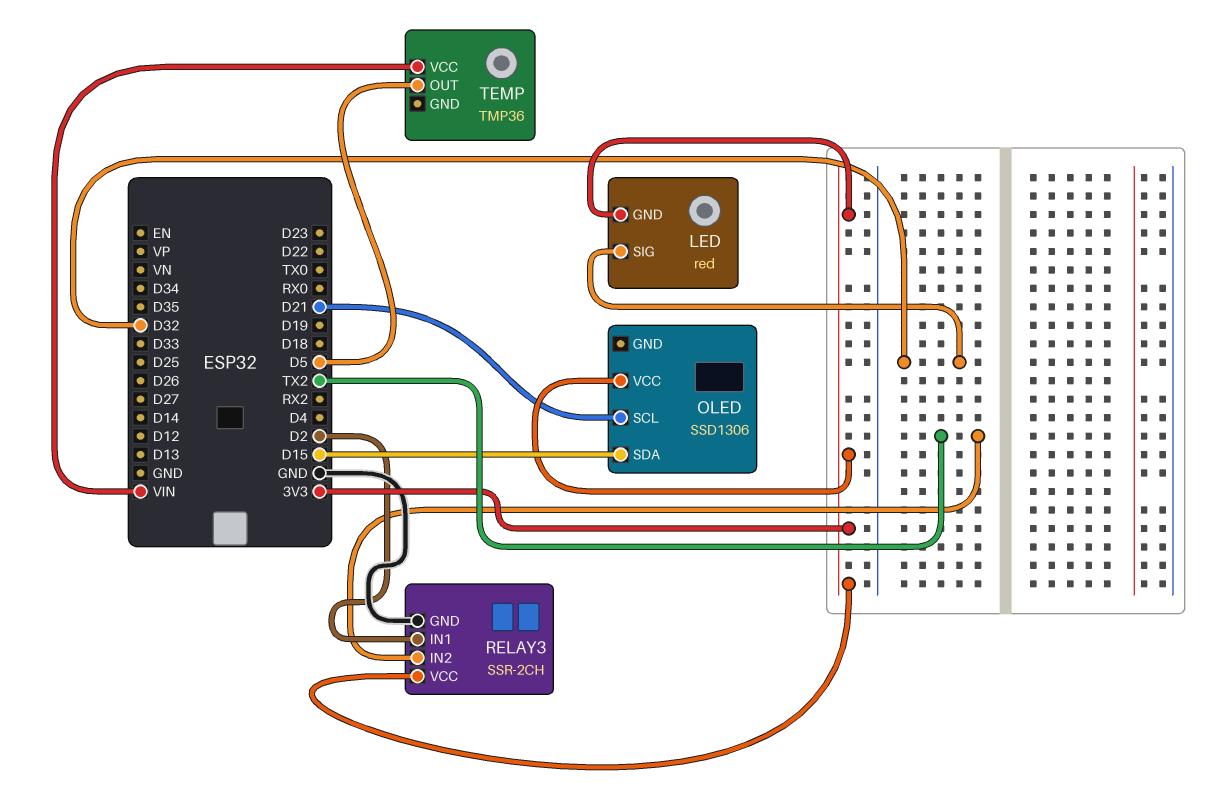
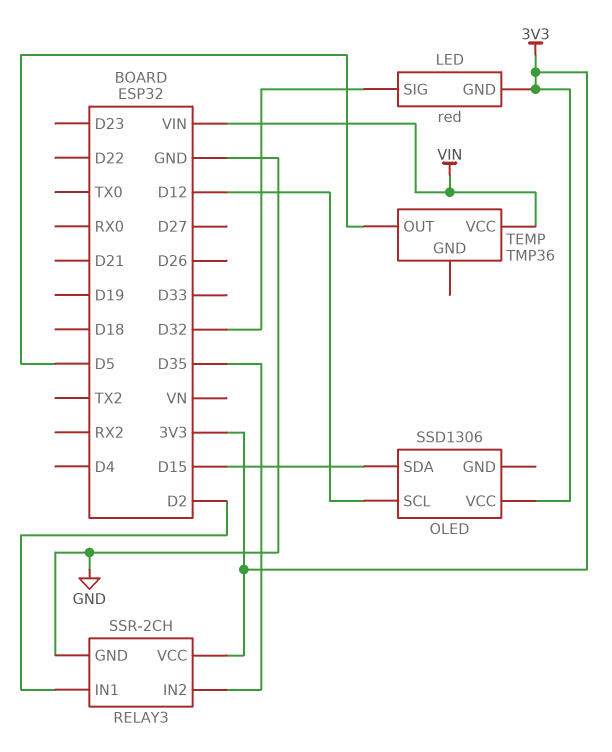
OLED pin SCL: D21 -> D12
RELAY3 pin IN2: TX2 -> D35

